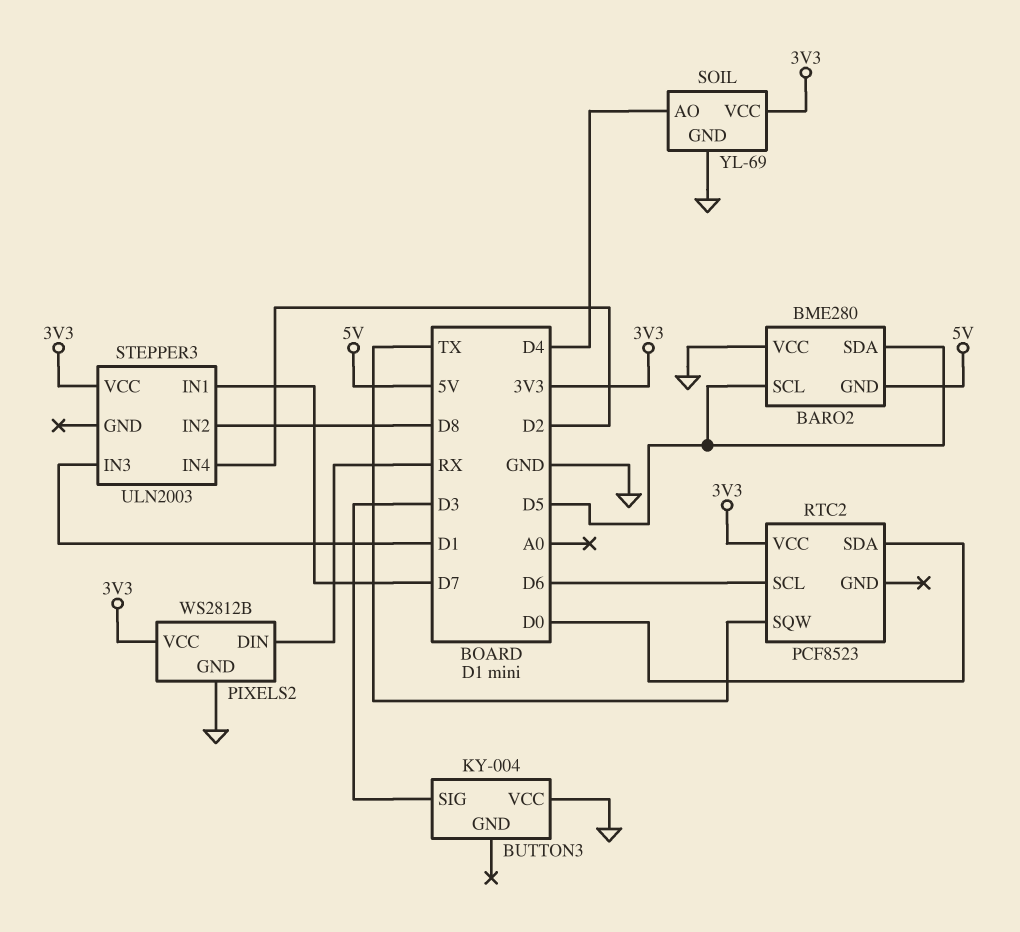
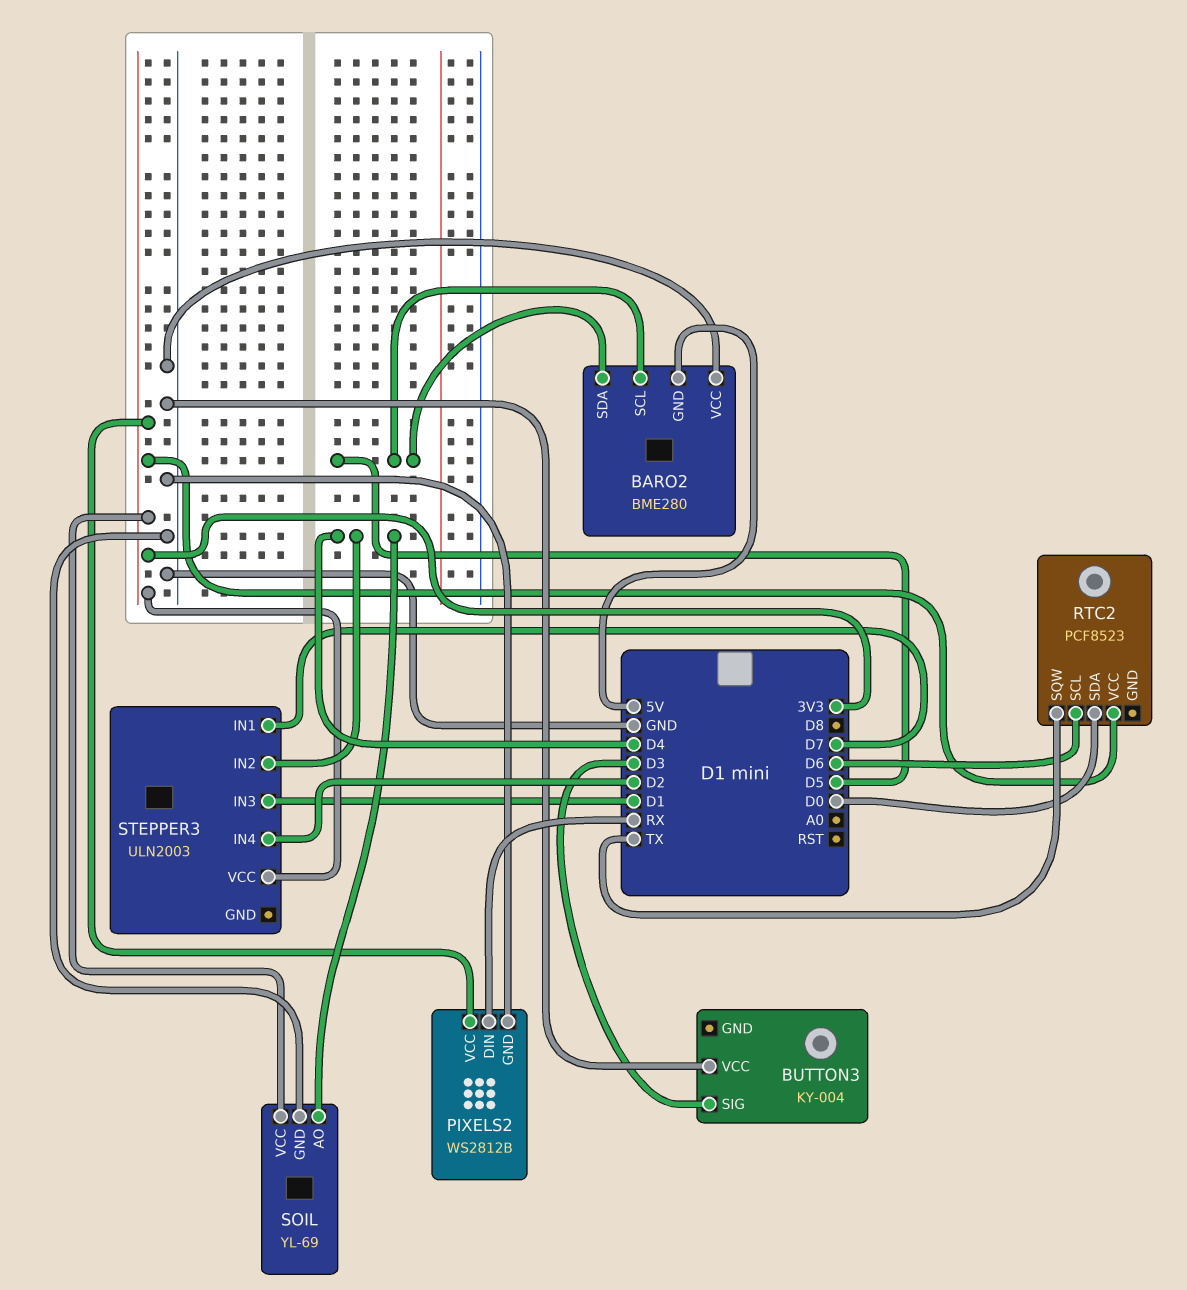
STEPPER3 pin IN2: D8 -> D4

